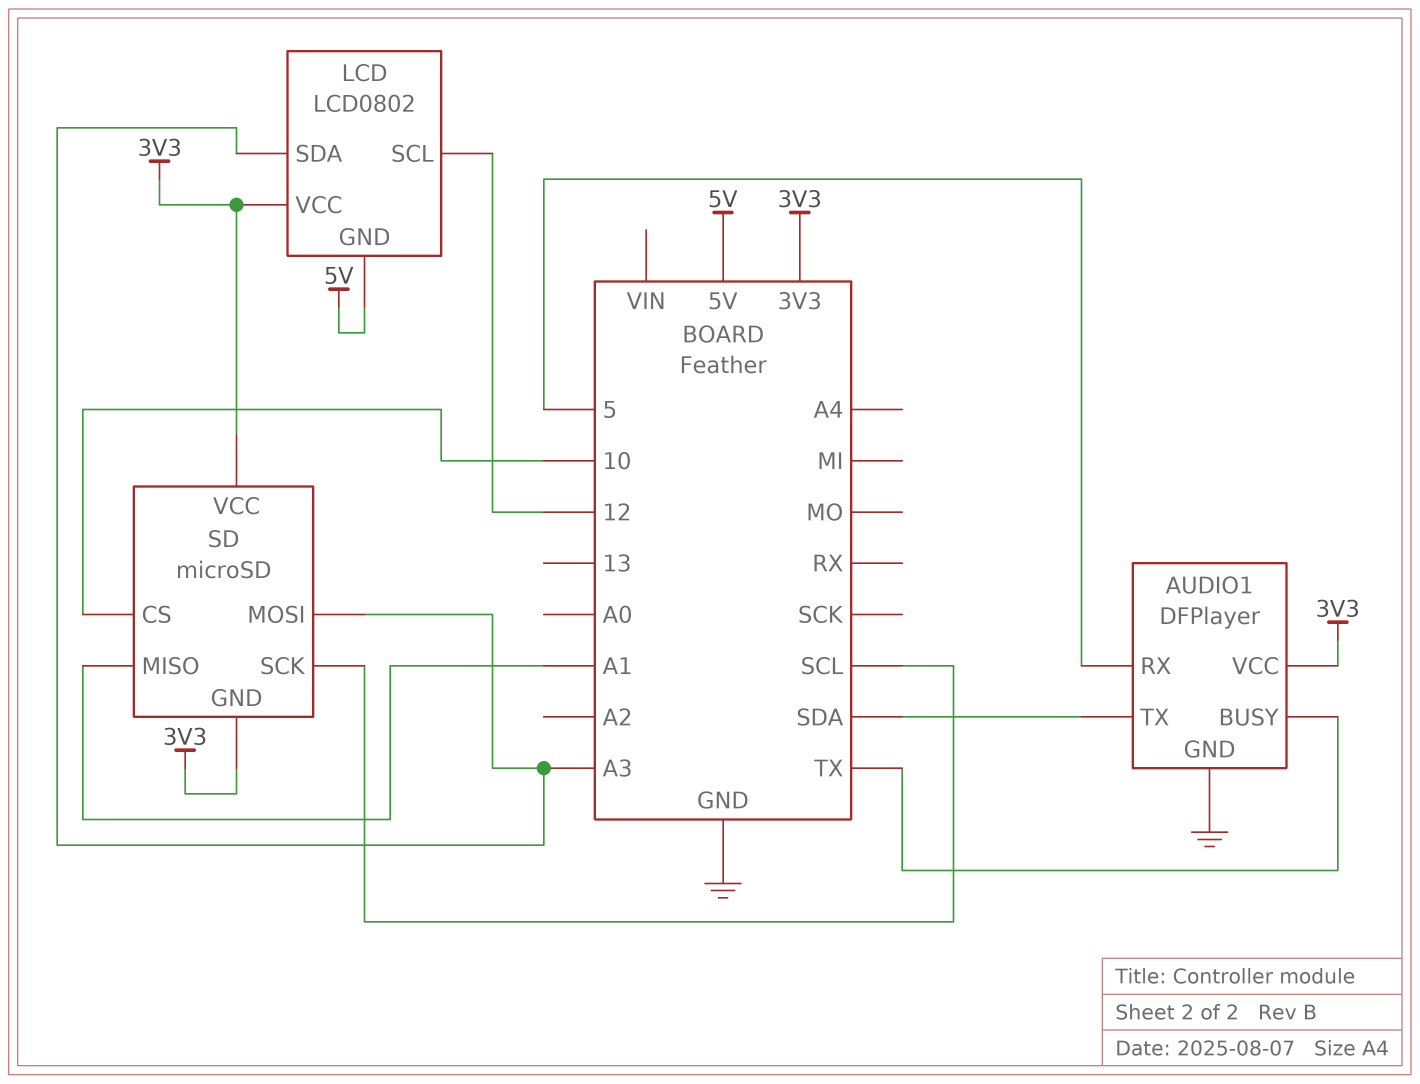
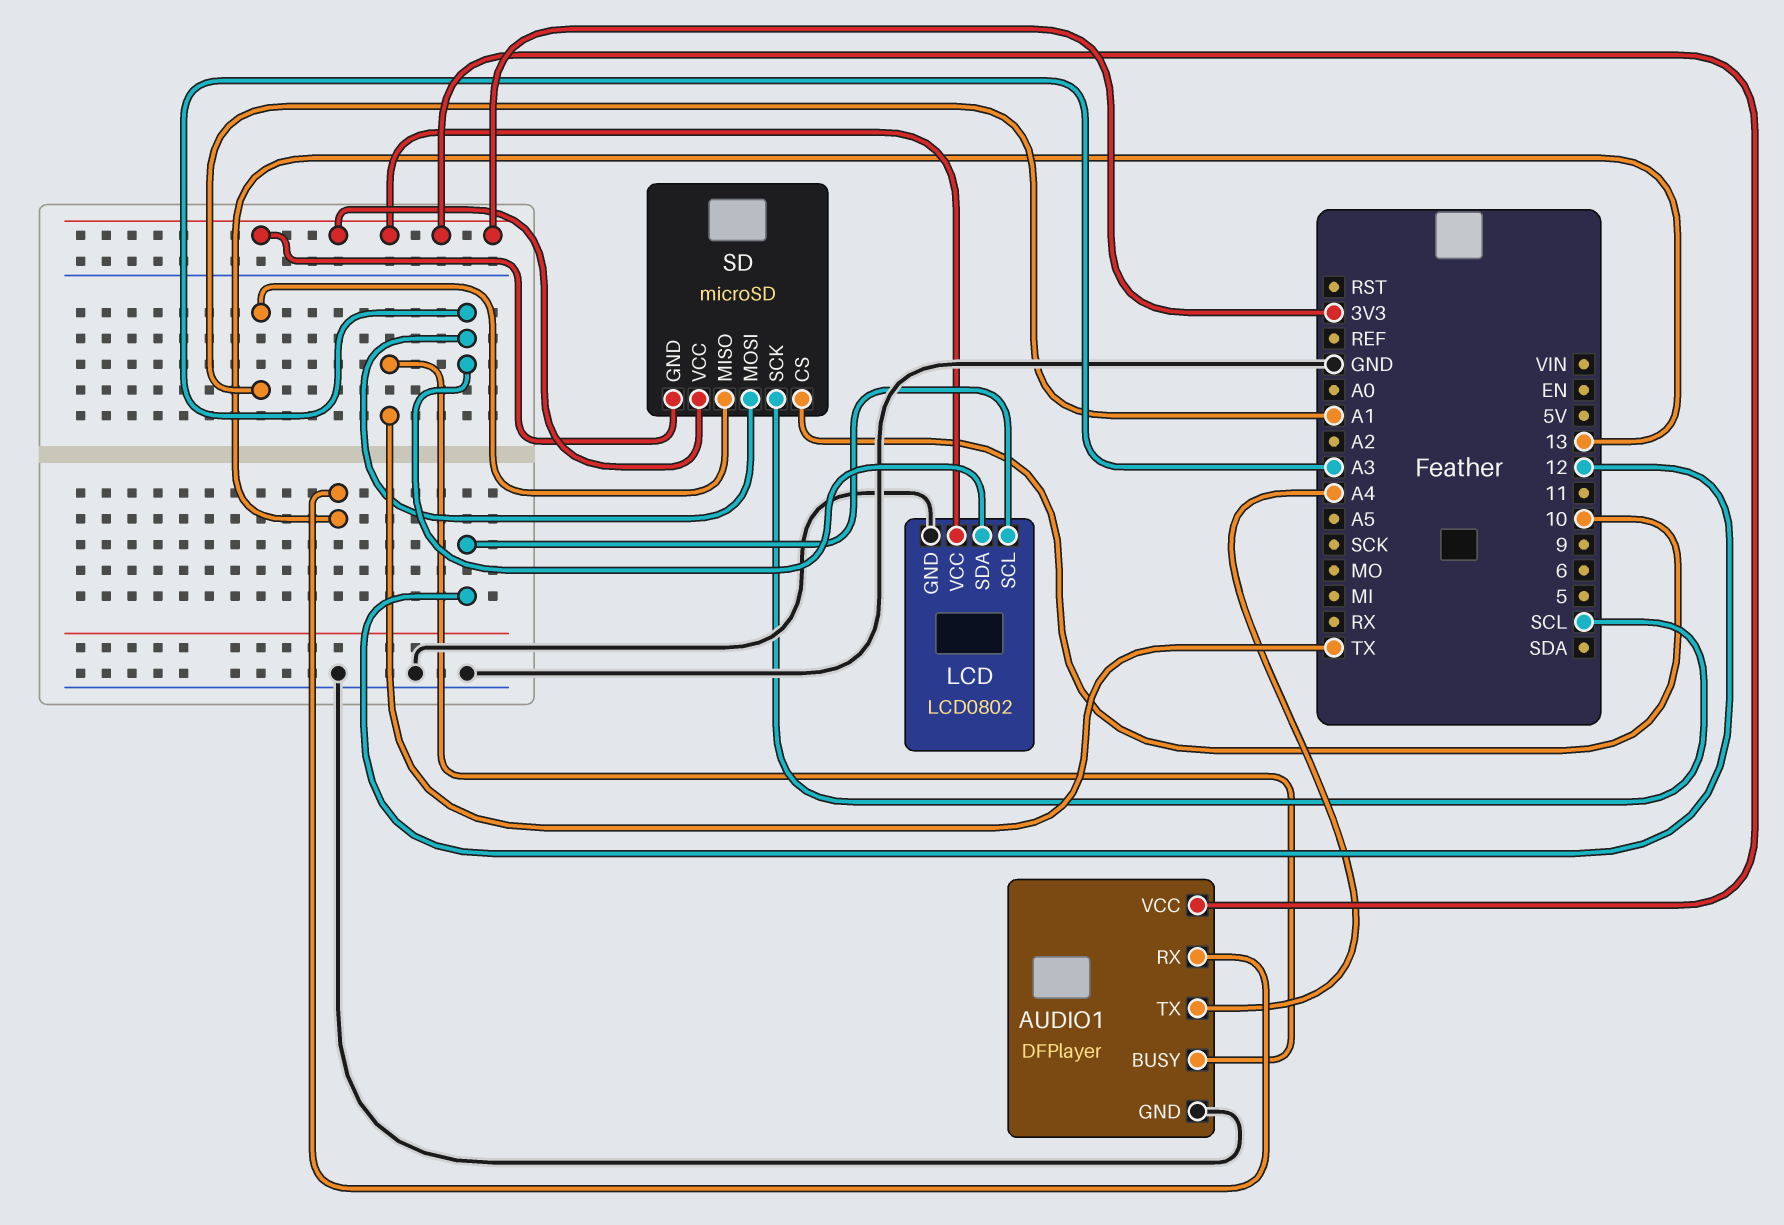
AUDIO1 pin RX: 5 -> 13
AUDIO1 pin TX: SDA -> A4
LCD pin GND: 5V -> GND

